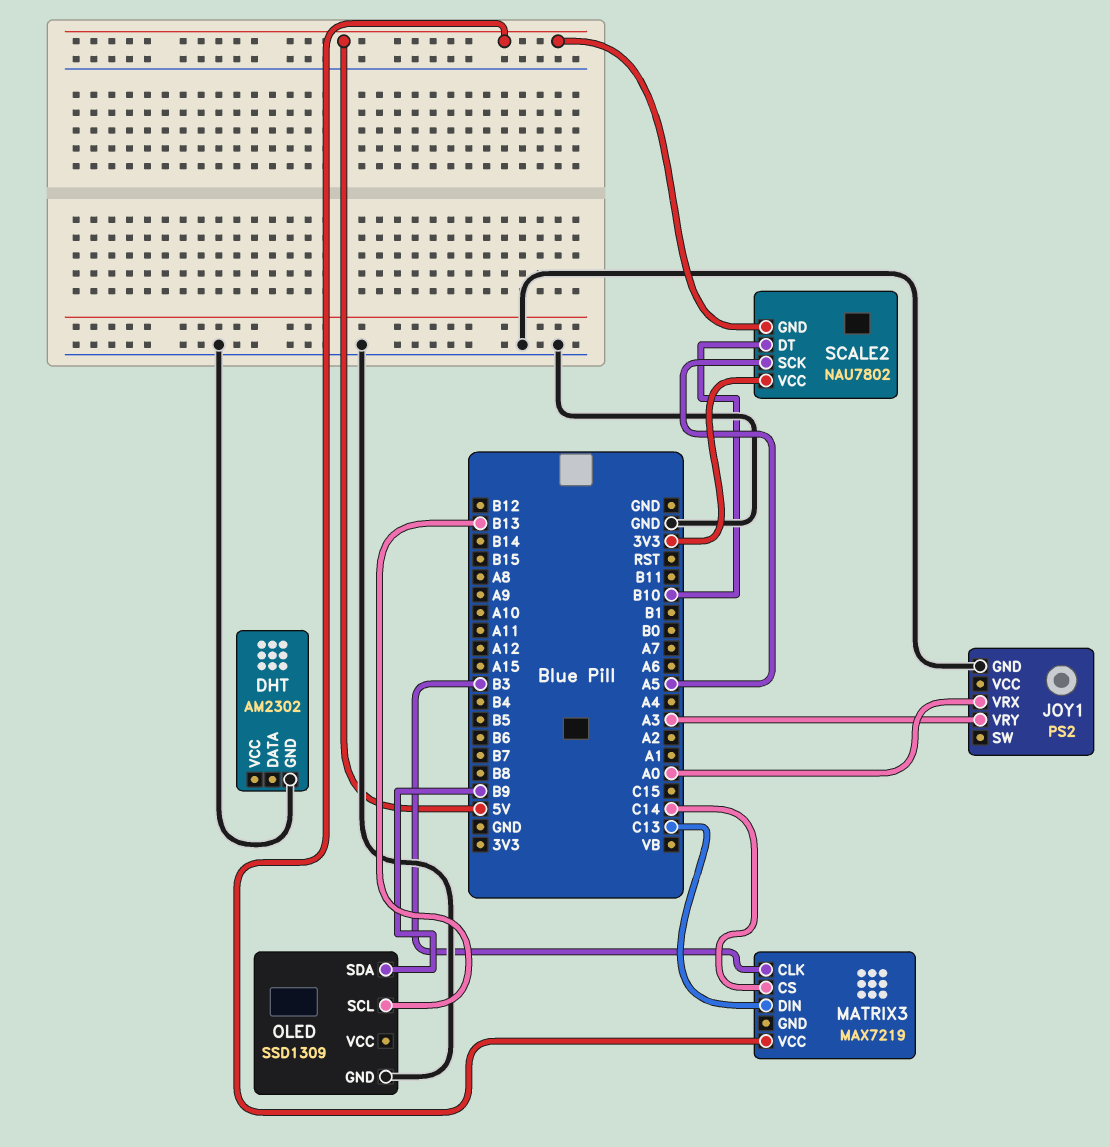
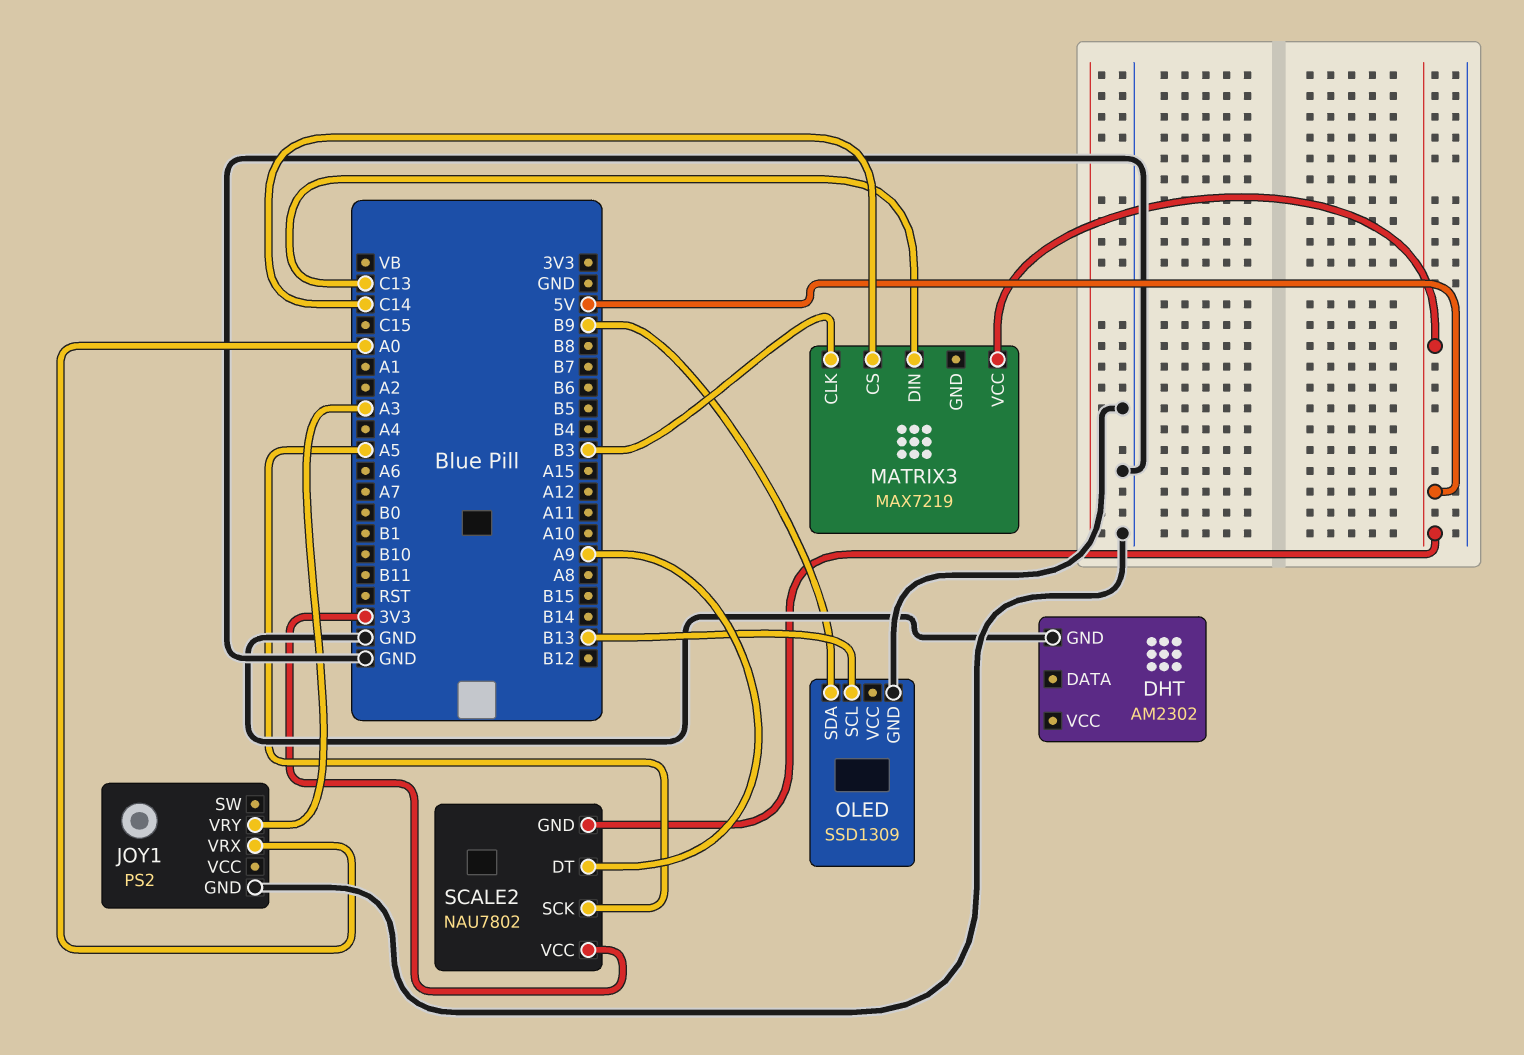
SCALE2 pin DT: B10 -> A9

